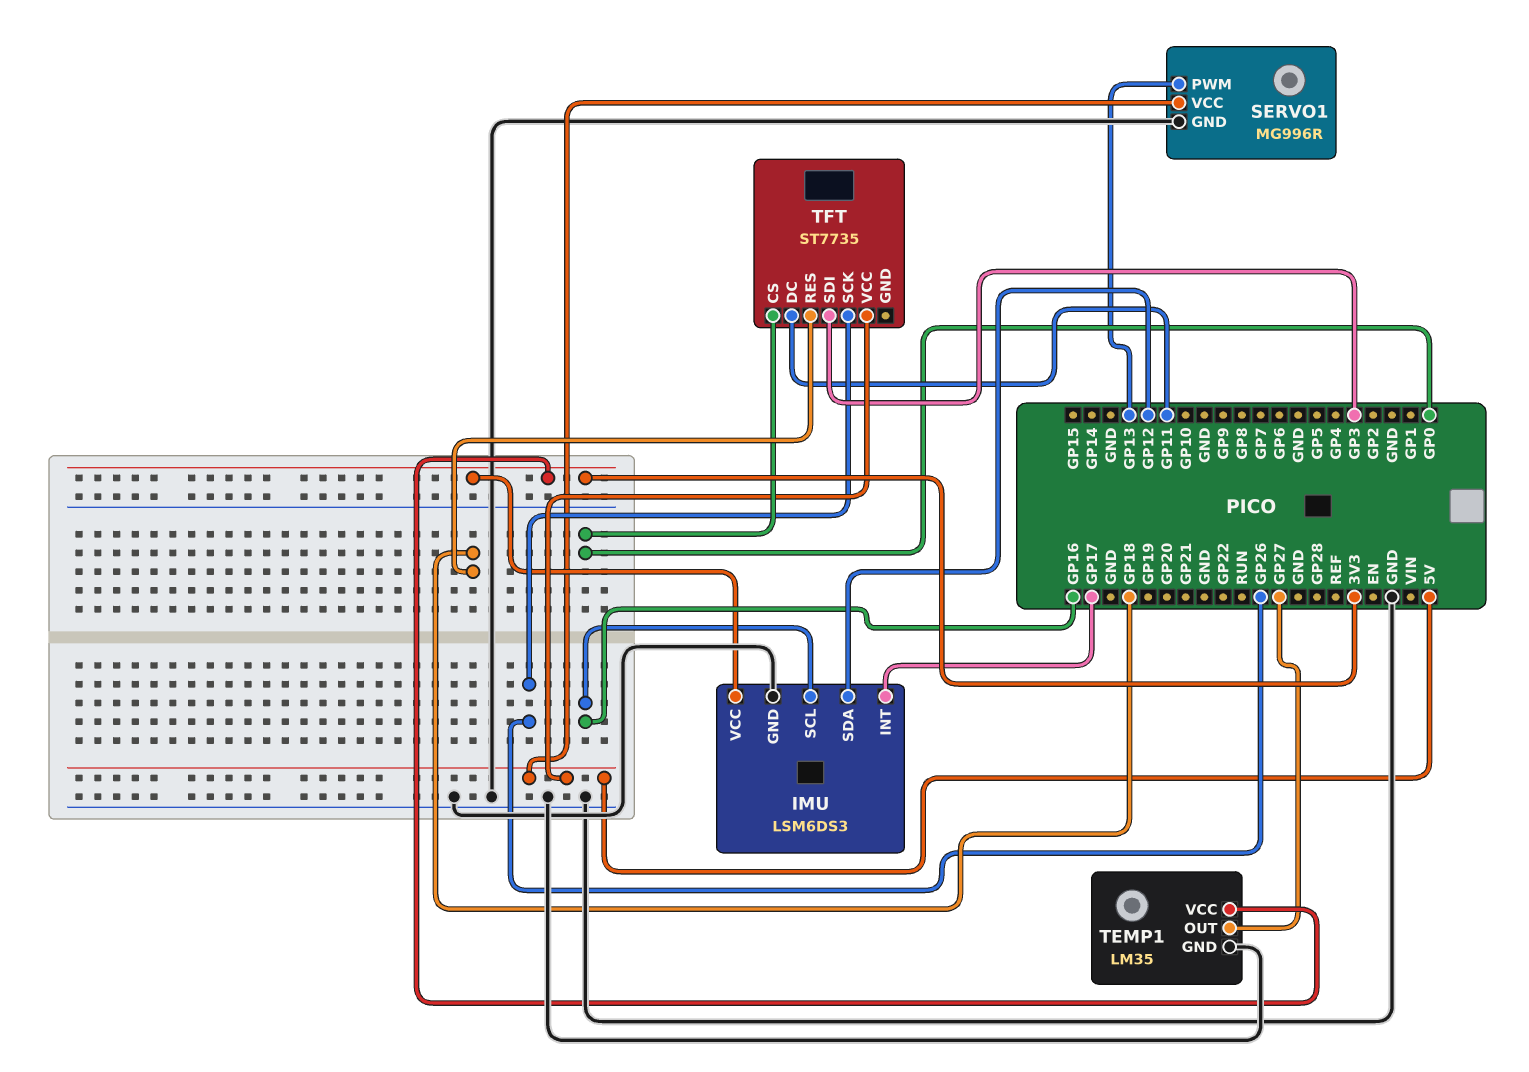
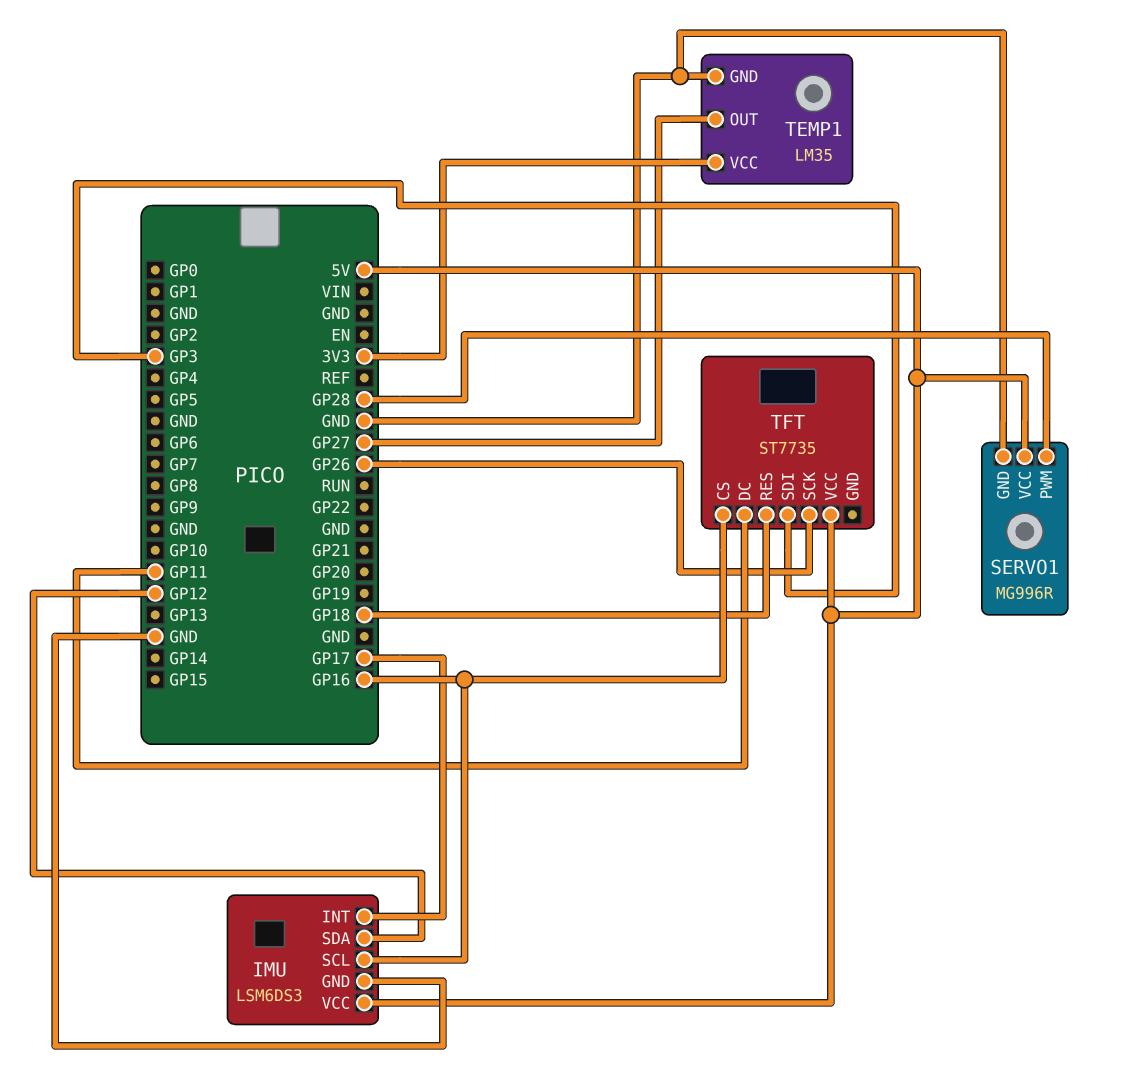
IMU pin VCC: 3V3 -> 5V
SERVO1 pin PWM: GP13 -> GP28
TFT pin CS: GP0 -> GP16

